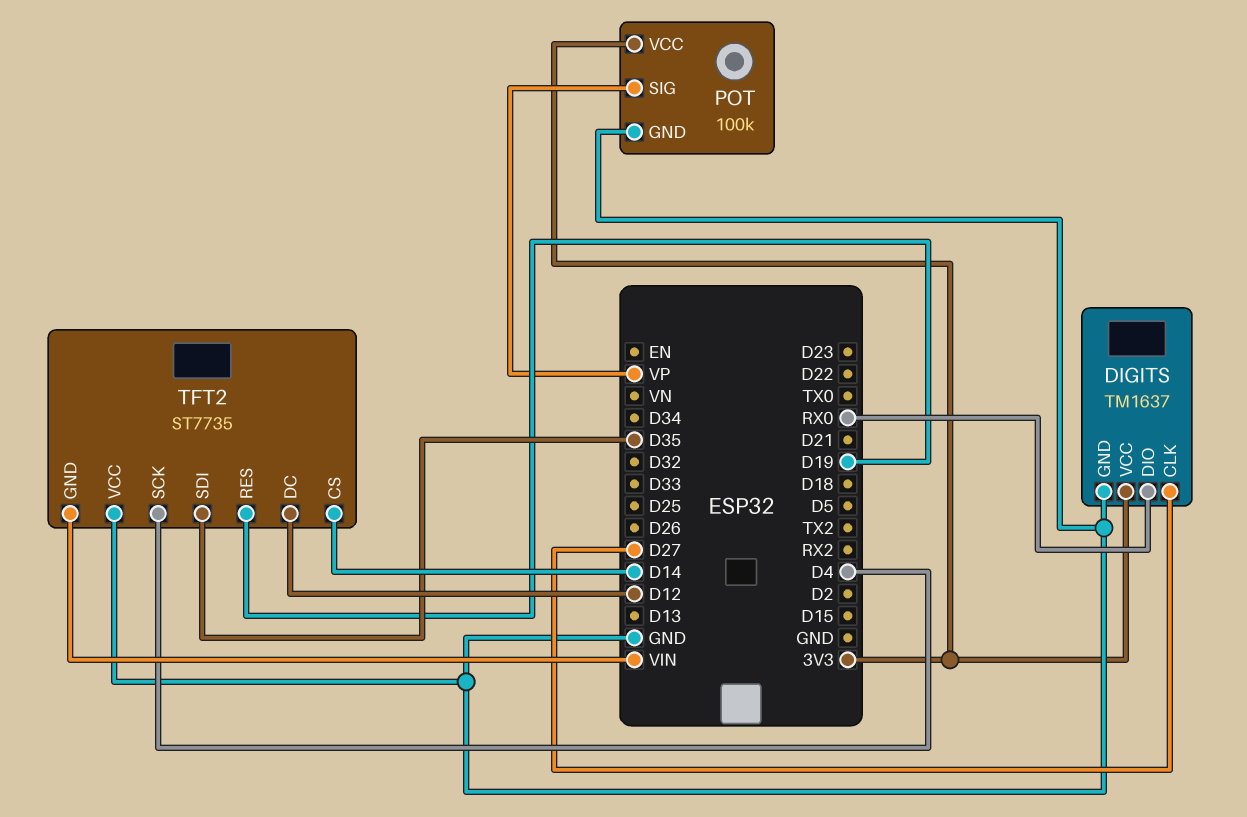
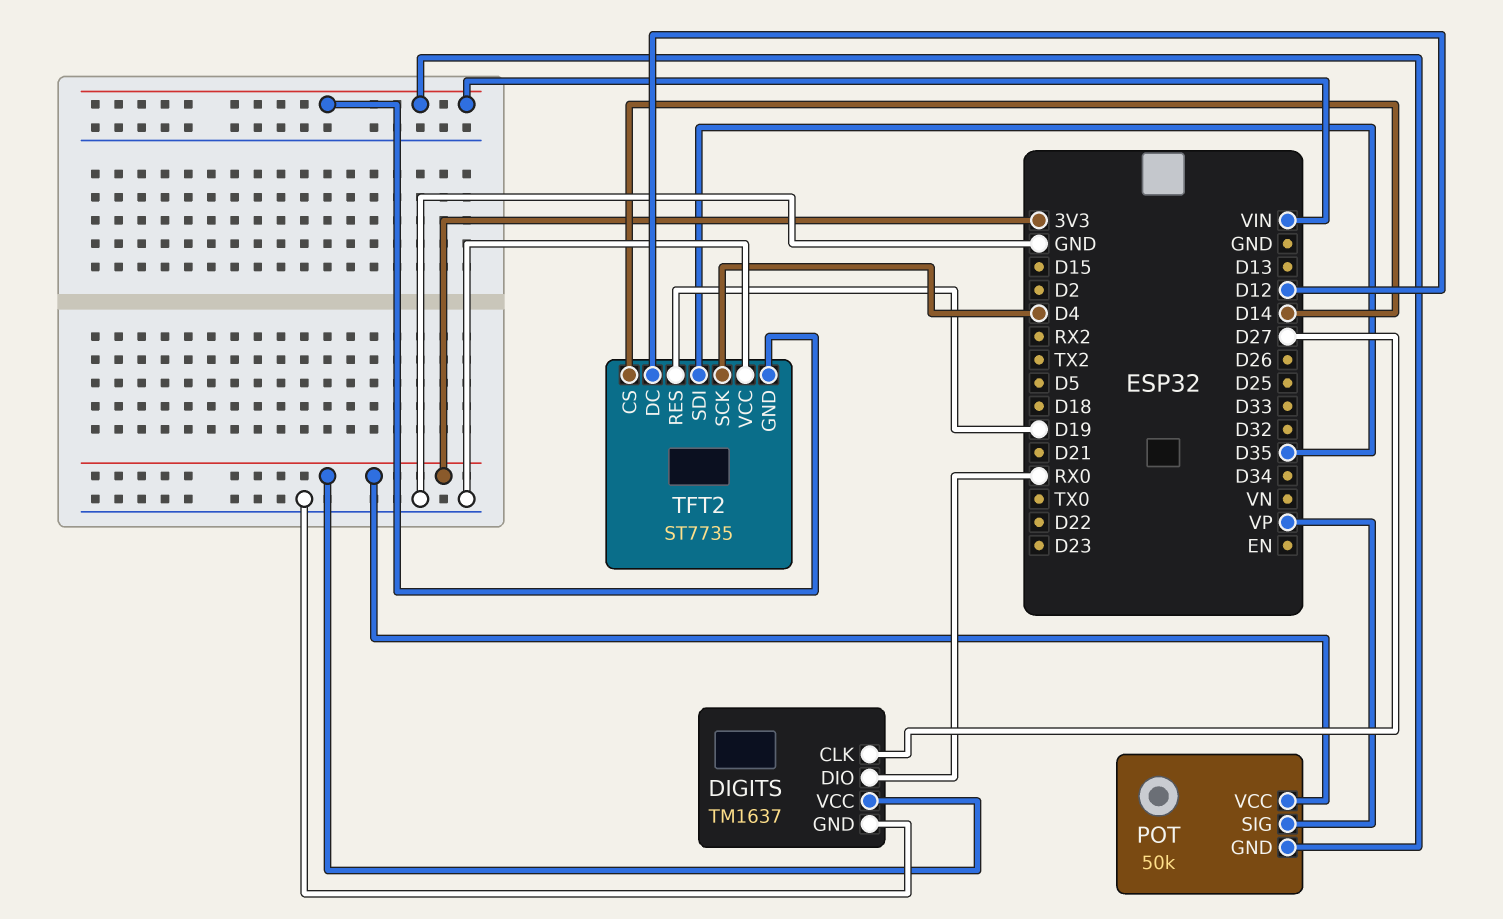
POT: 100k -> 50k
POT pin GND: GND -> VIN

